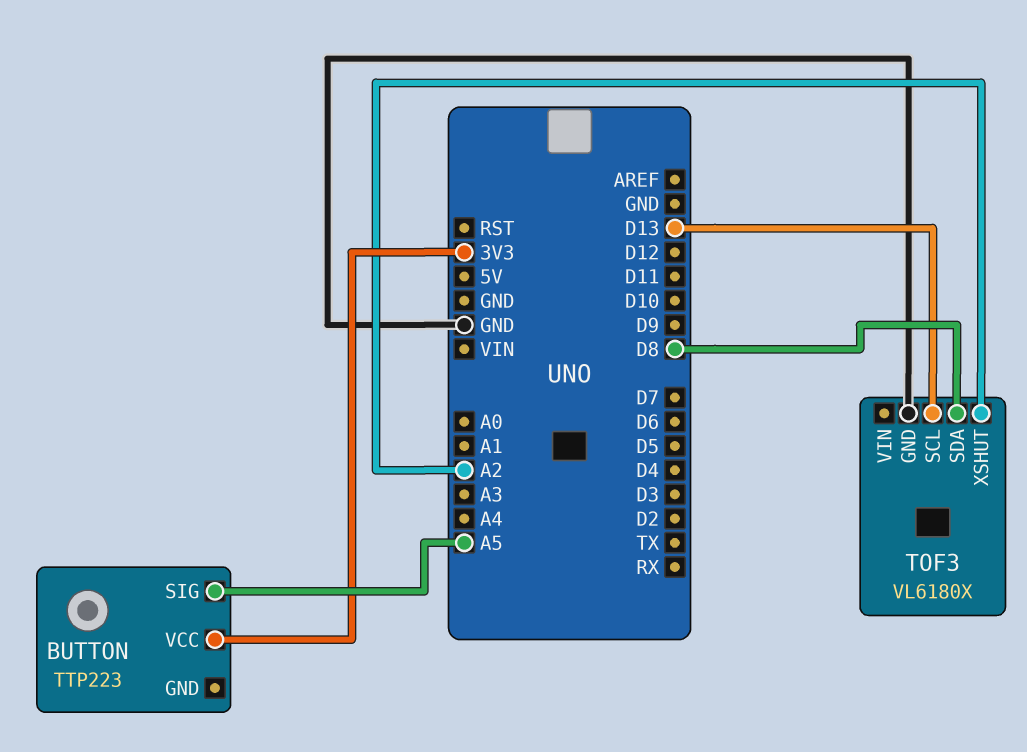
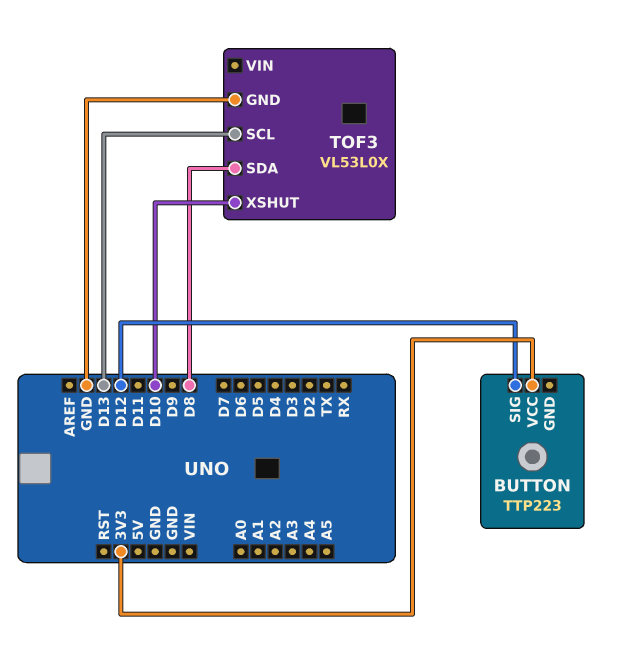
BUTTON pin SIG: A5 -> D12
TOF3: VL6180X -> VL53L0X
TOF3 pin XSHUT: A2 -> D10

